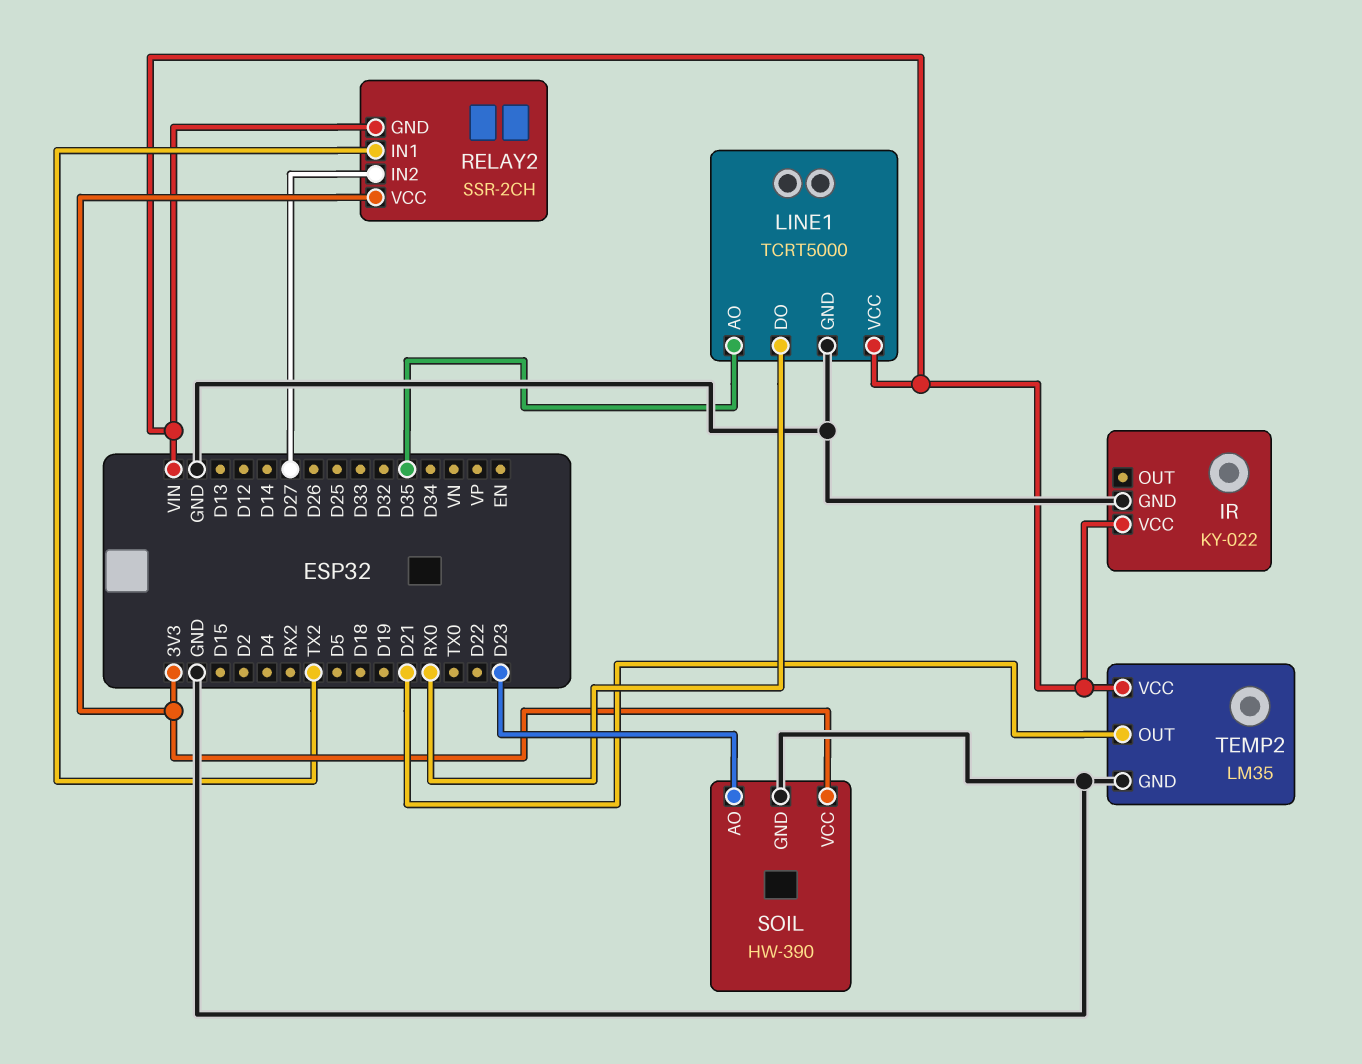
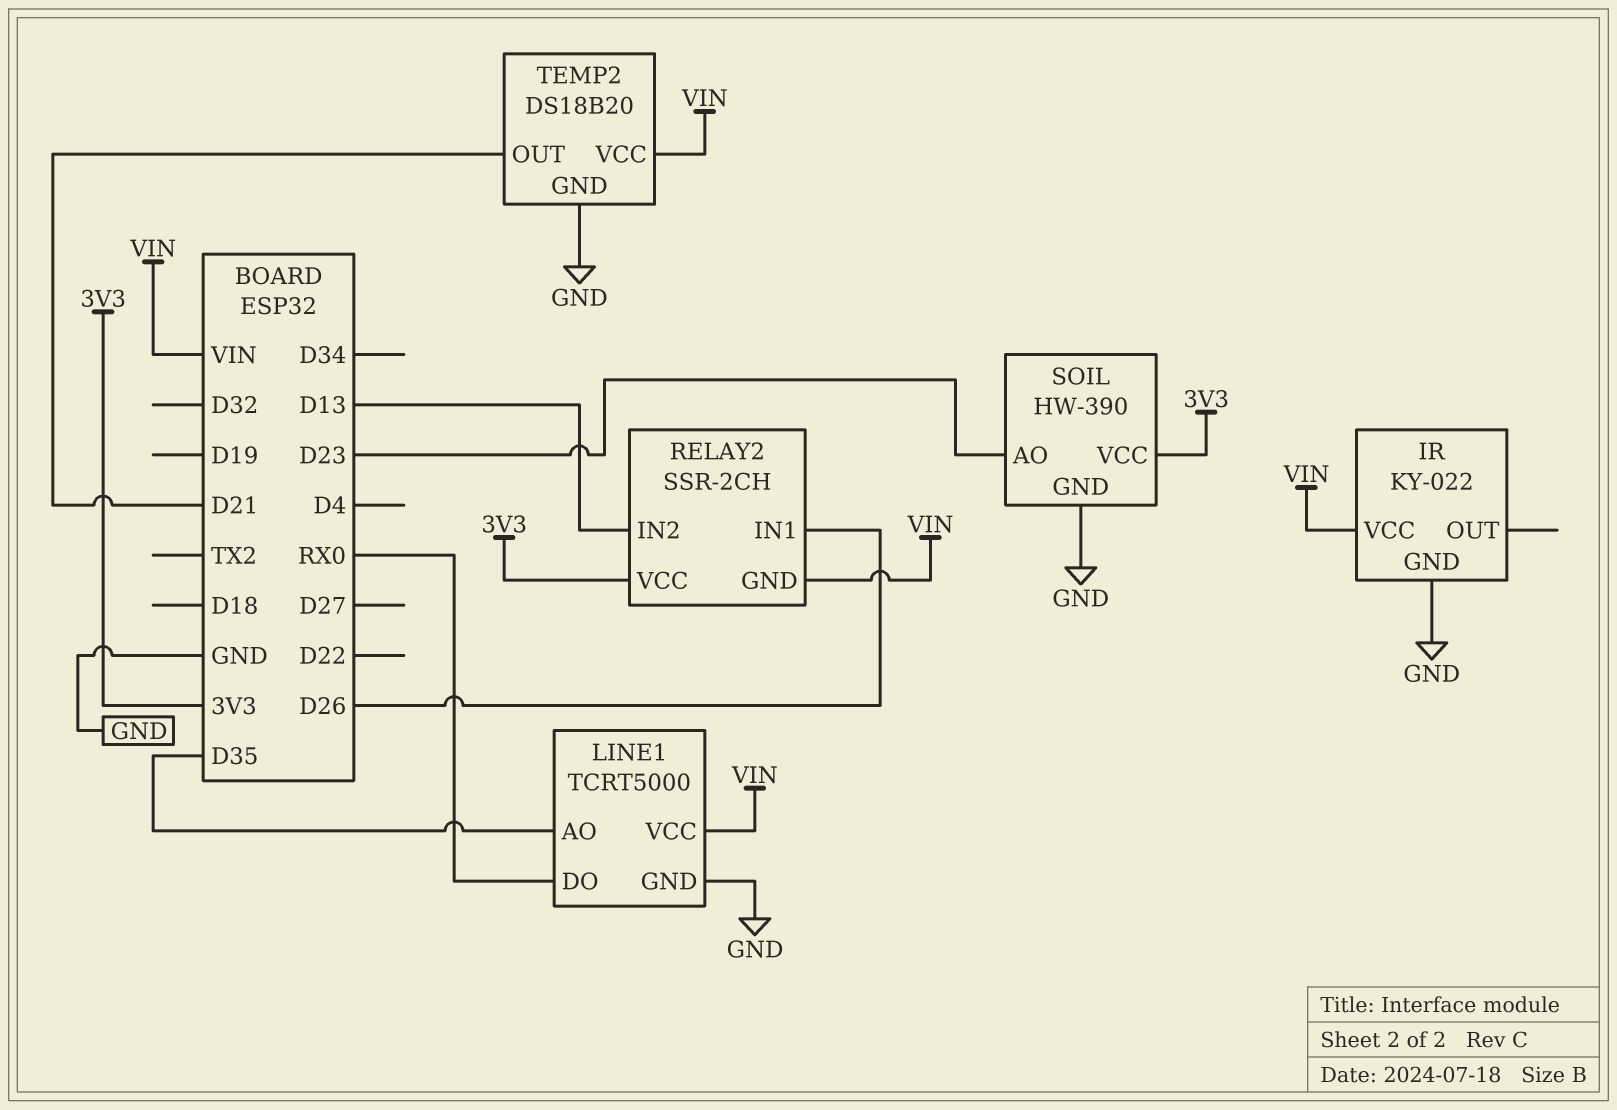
RELAY2 pin IN1: TX2 -> D26
RELAY2 pin IN2: D27 -> D13
TEMP2: LM35 -> DS18B20

